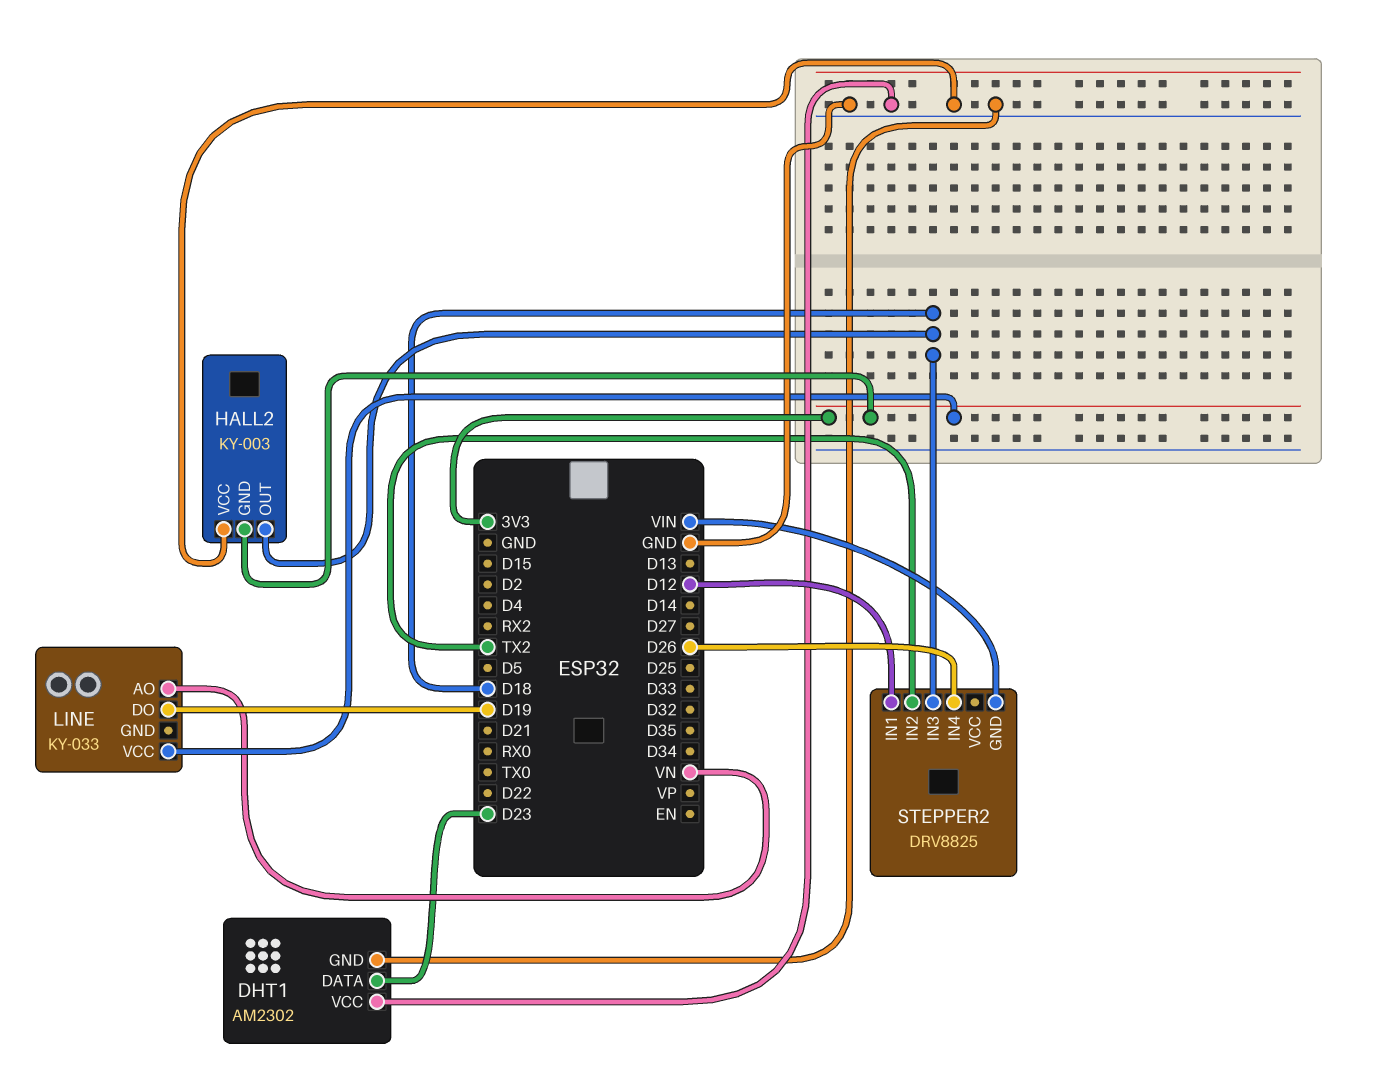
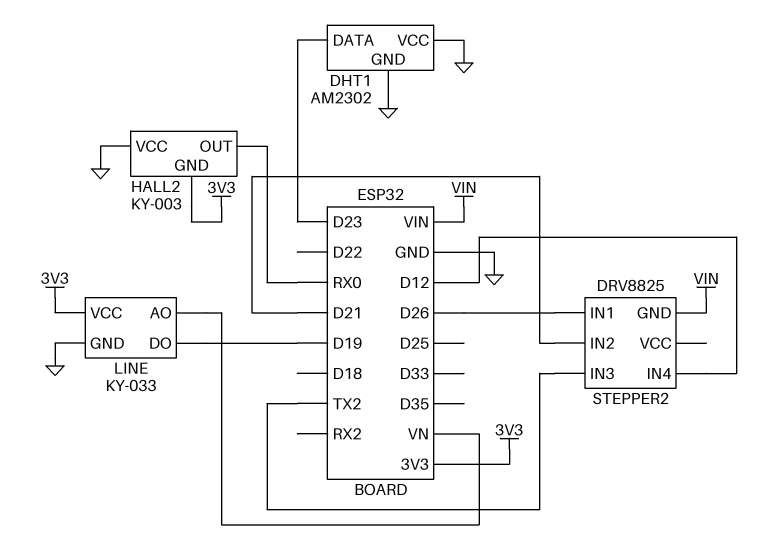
HALL2 pin OUT: D18 -> RX0
LINE pin GND: none -> GND
STEPPER2 pin IN1: D12 -> D26
STEPPER2 pin IN2: TX2 -> D21
STEPPER2 pin IN3: D18 -> TX2
STEPPER2 pin IN4: D26 -> D12

